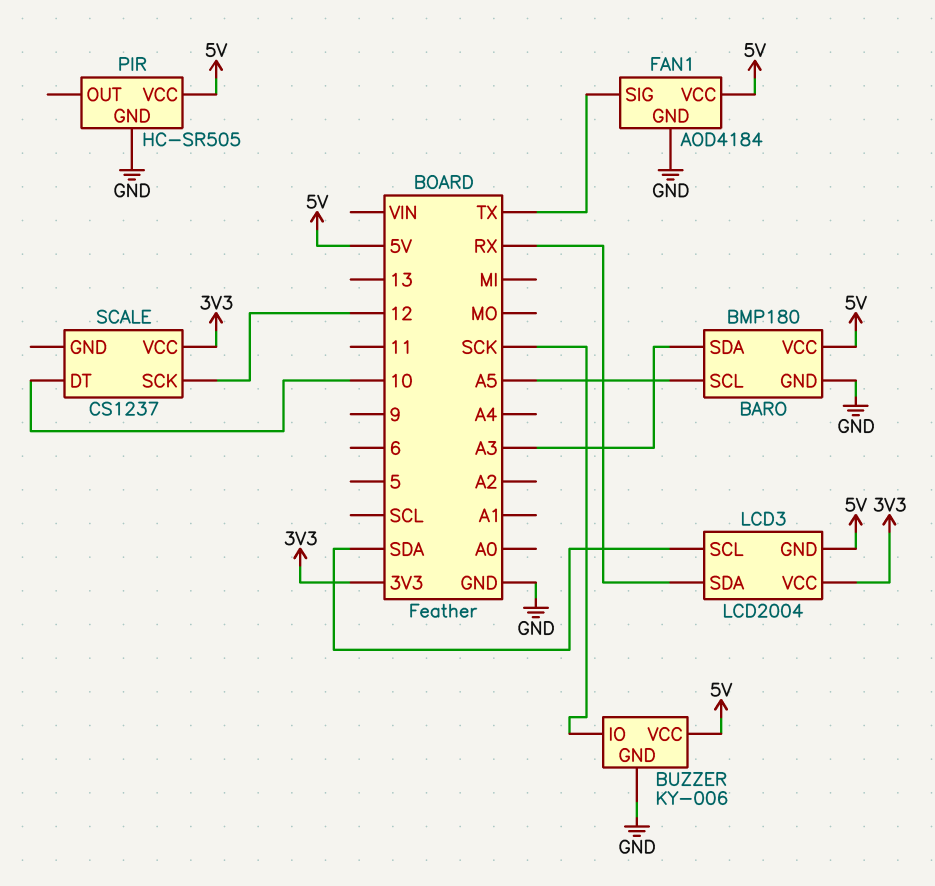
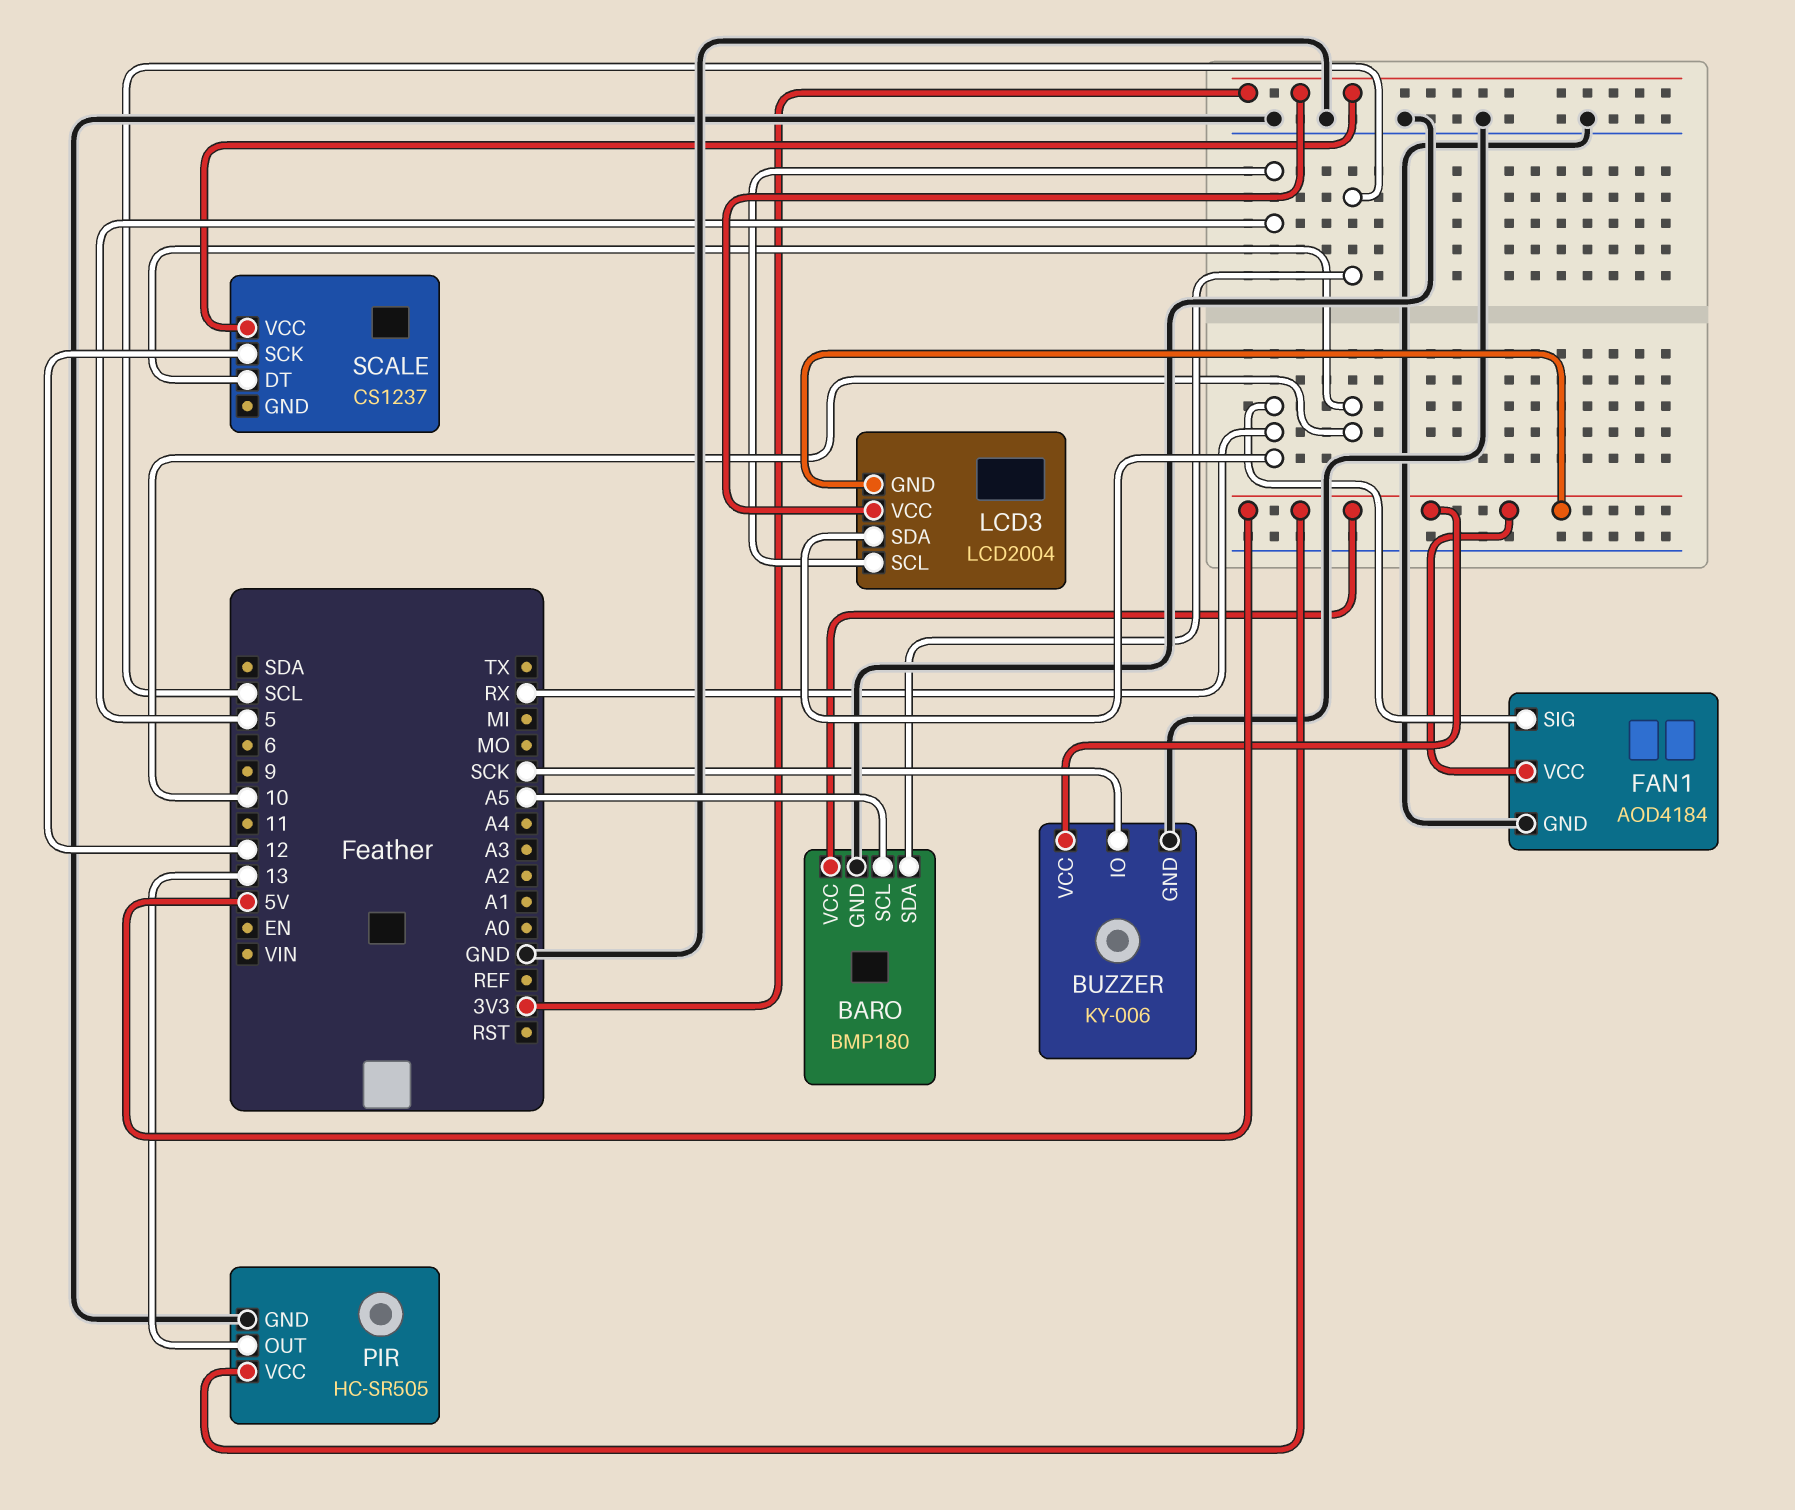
BARO pin SDA: A3 -> SCL
FAN1 pin SIG: TX -> RX
LCD3 pin SCL: SDA -> 5
PIR pin OUT: none -> 13

